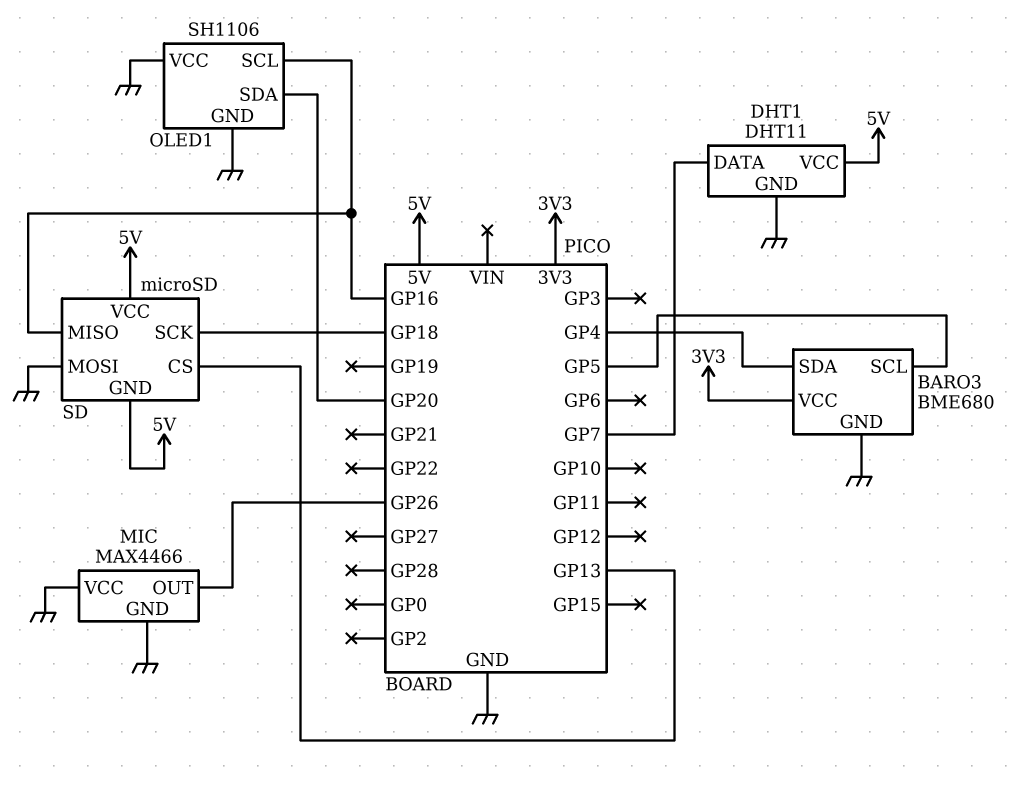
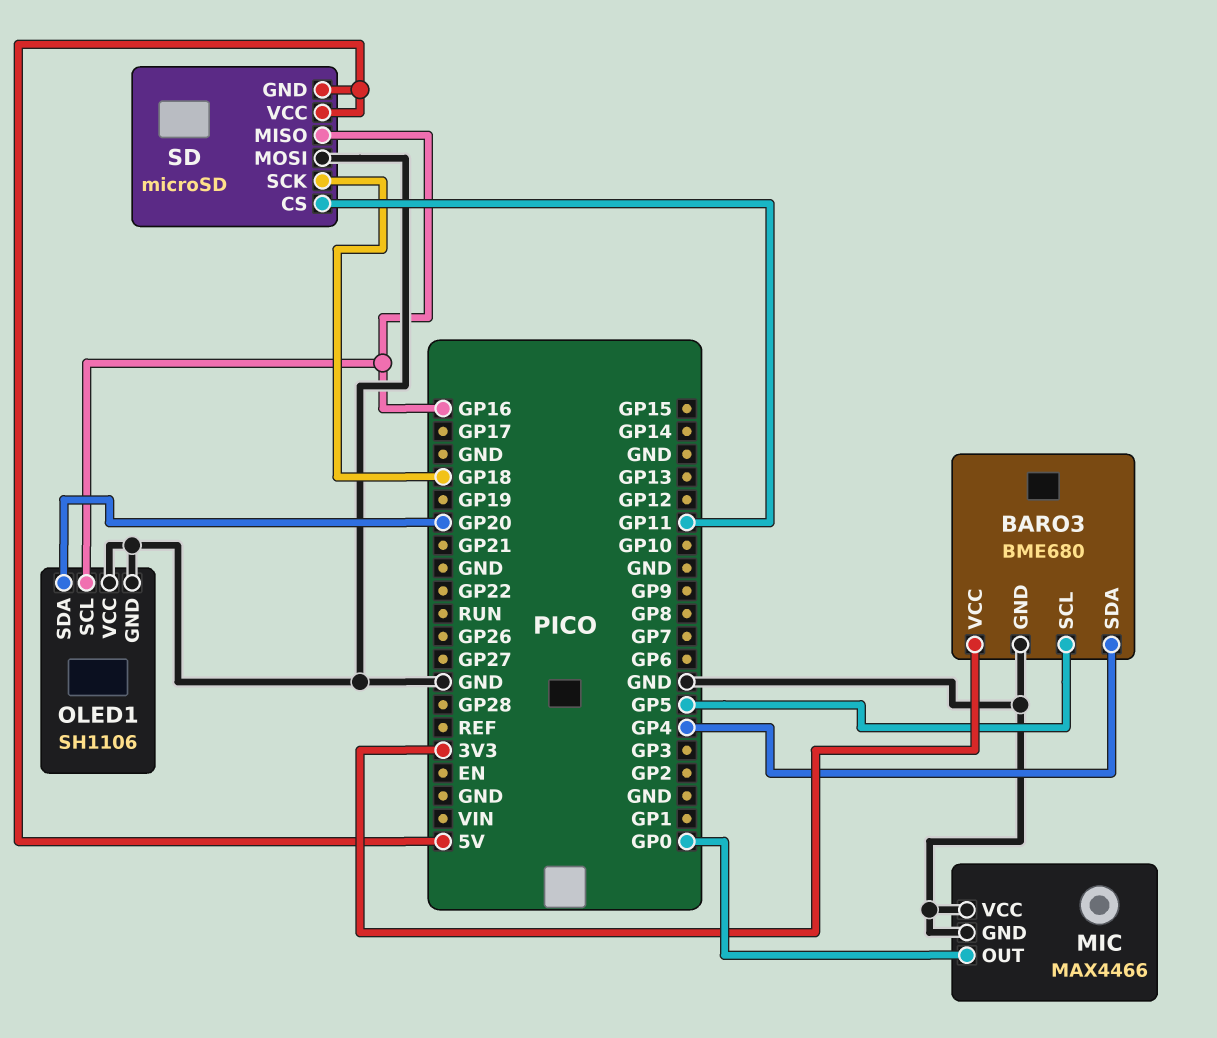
DHT1: DHT11 -> none
DHT1 pin DATA: GP7 -> none
DHT1 pin GND: GND -> none
DHT1 pin VCC: 5V -> none
MIC pin OUT: GP26 -> GP0
SD pin CS: GP13 -> GP11

